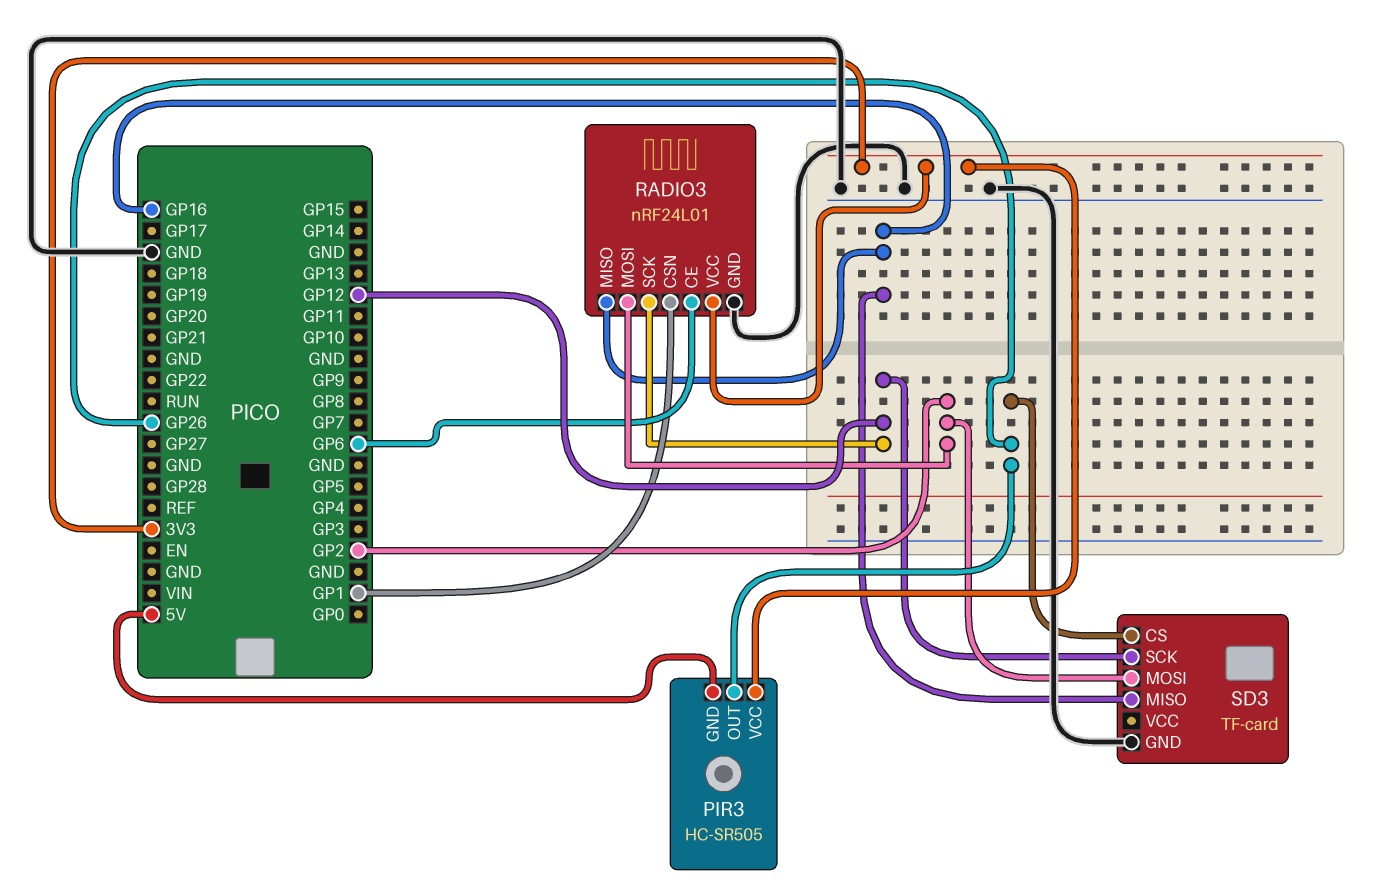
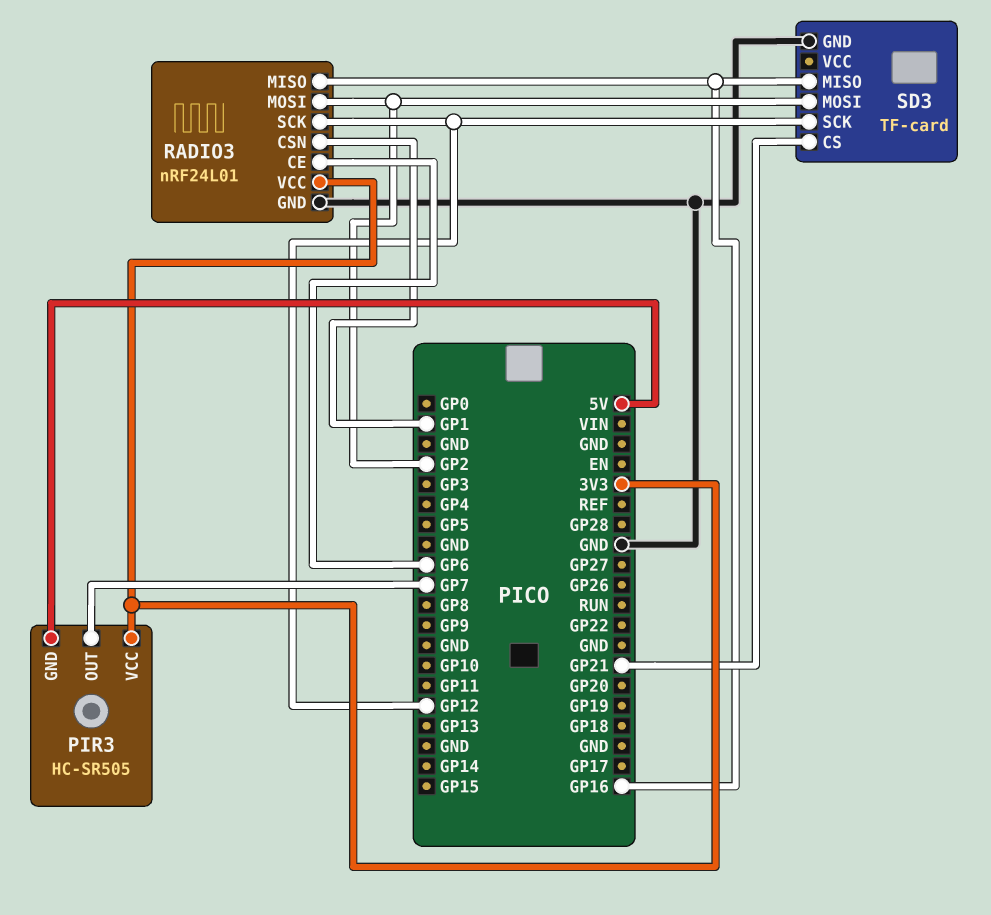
PIR3 pin OUT: GP26 -> GP7
SD3 pin CS: GP26 -> GP21

